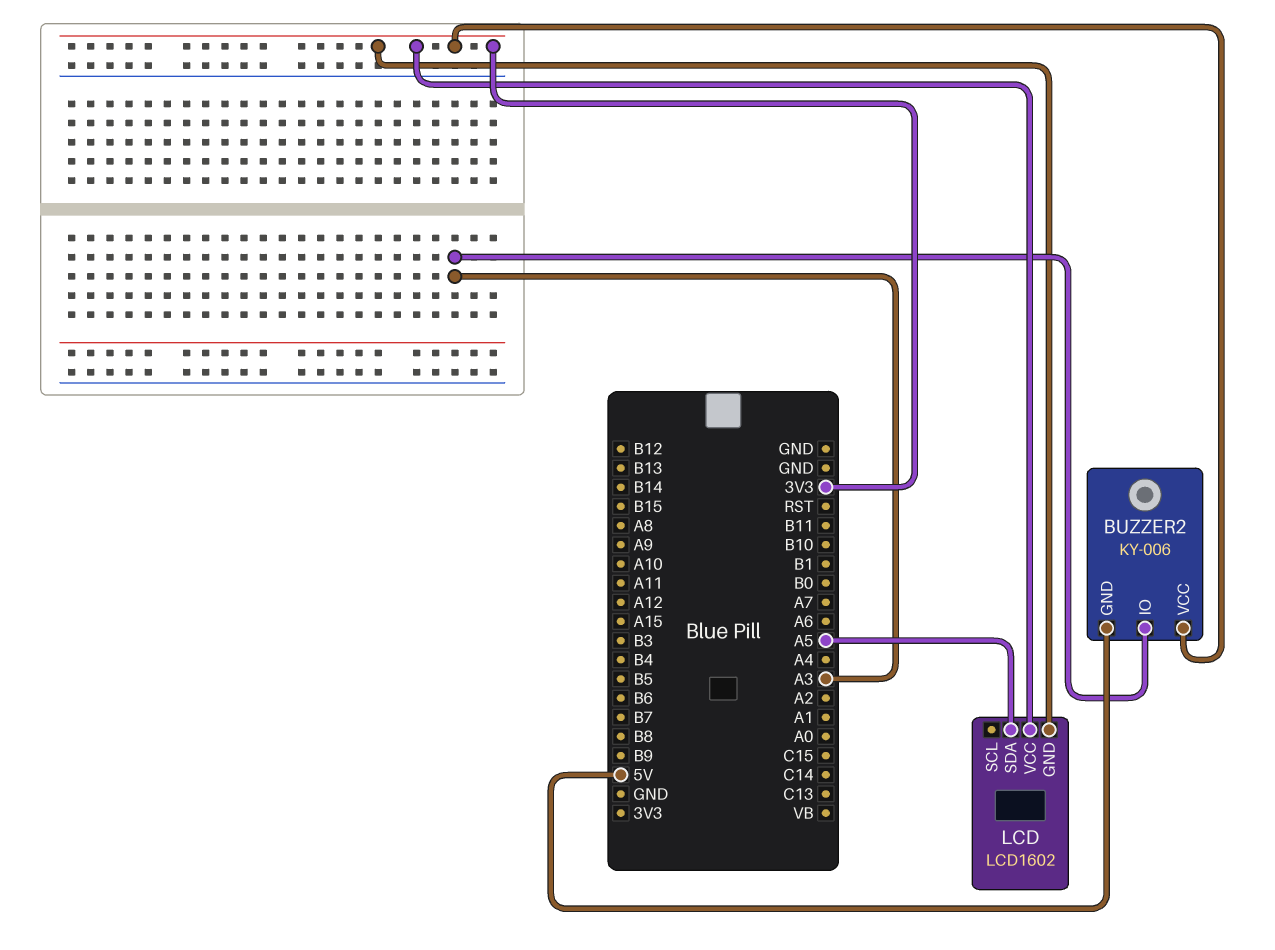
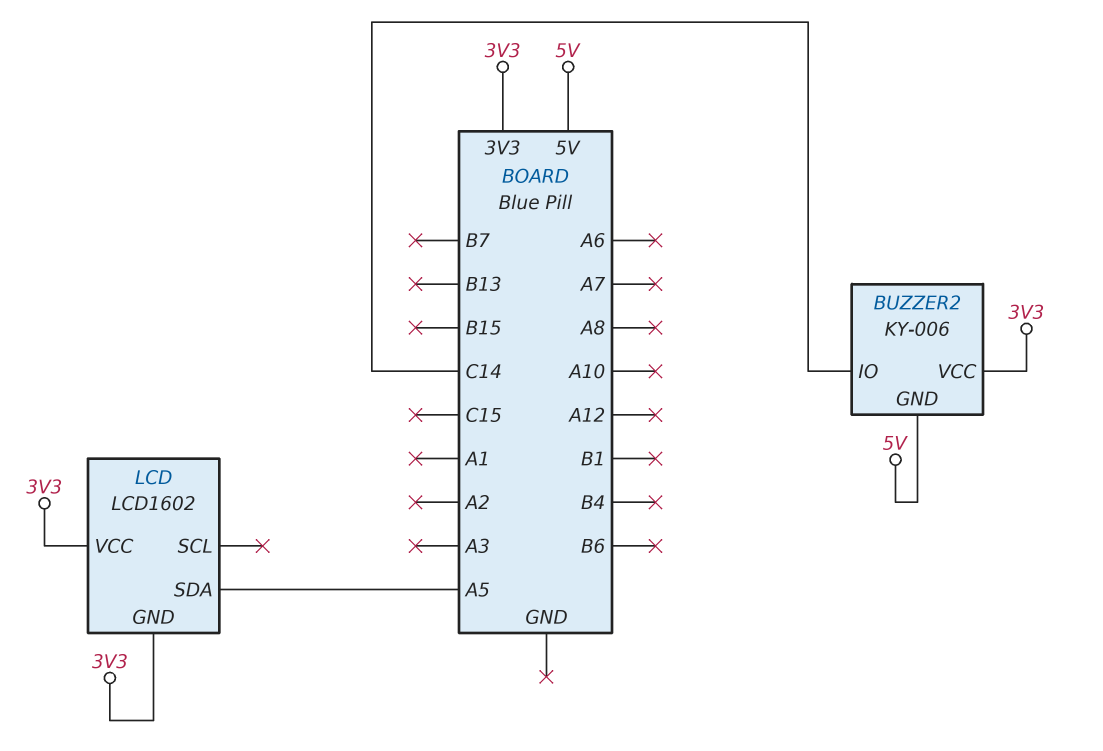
BUZZER2 pin IO: A3 -> C14

